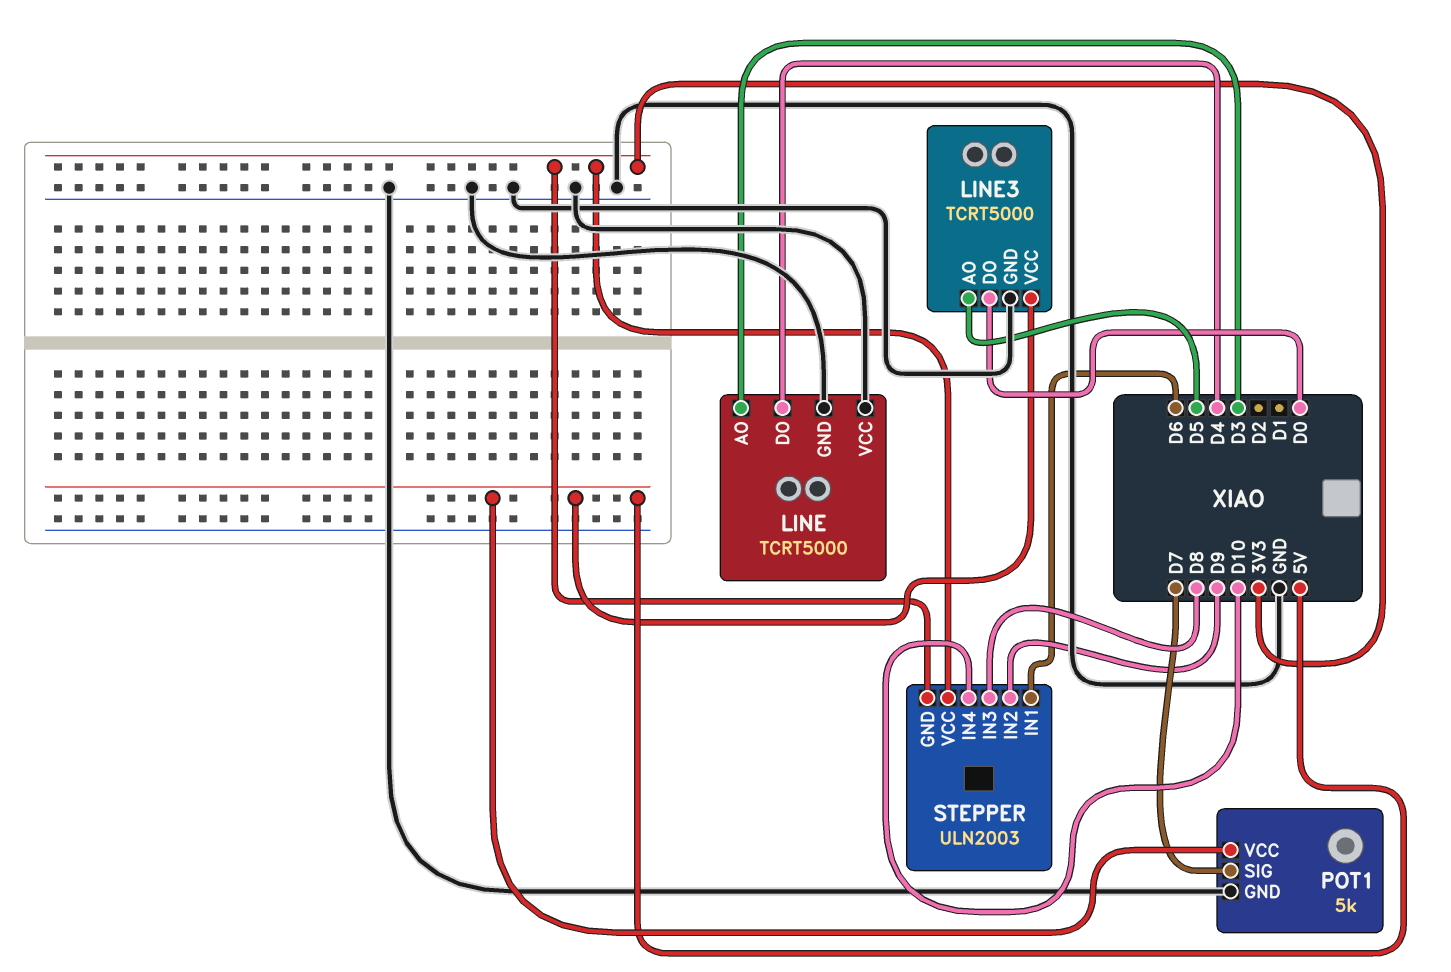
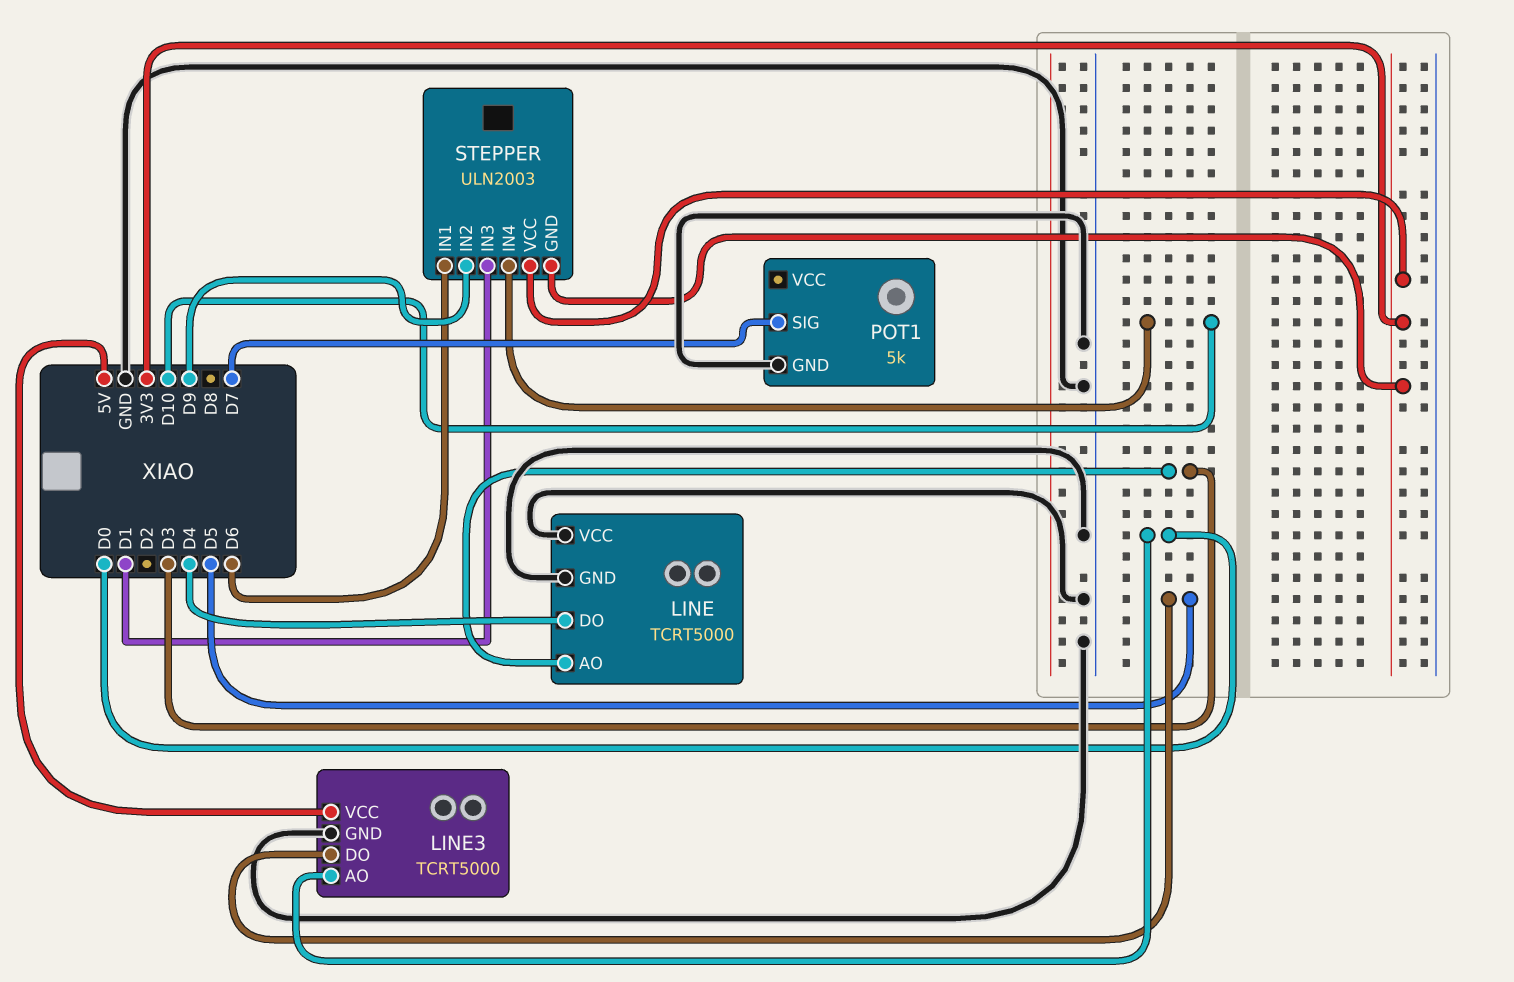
LINE3 pin AO: D5 -> D0
LINE3 pin DO: D0 -> D5
POT1 pin VCC: 5V -> none
STEPPER pin IN3: D8 -> D1

